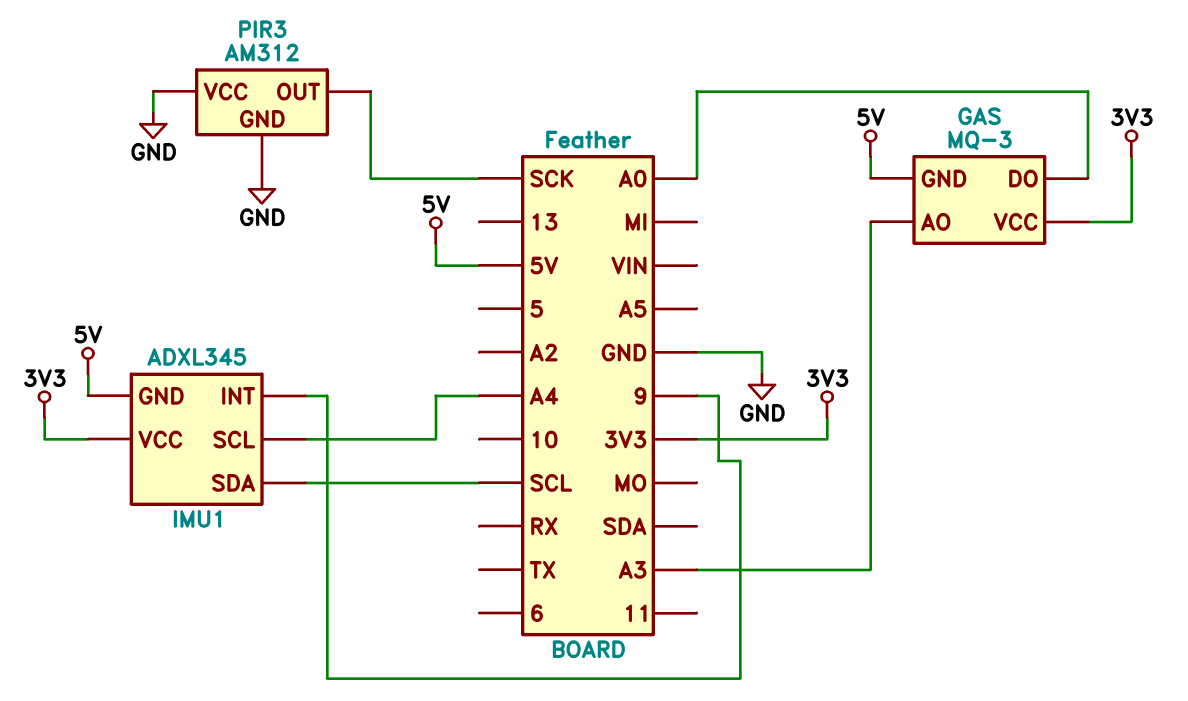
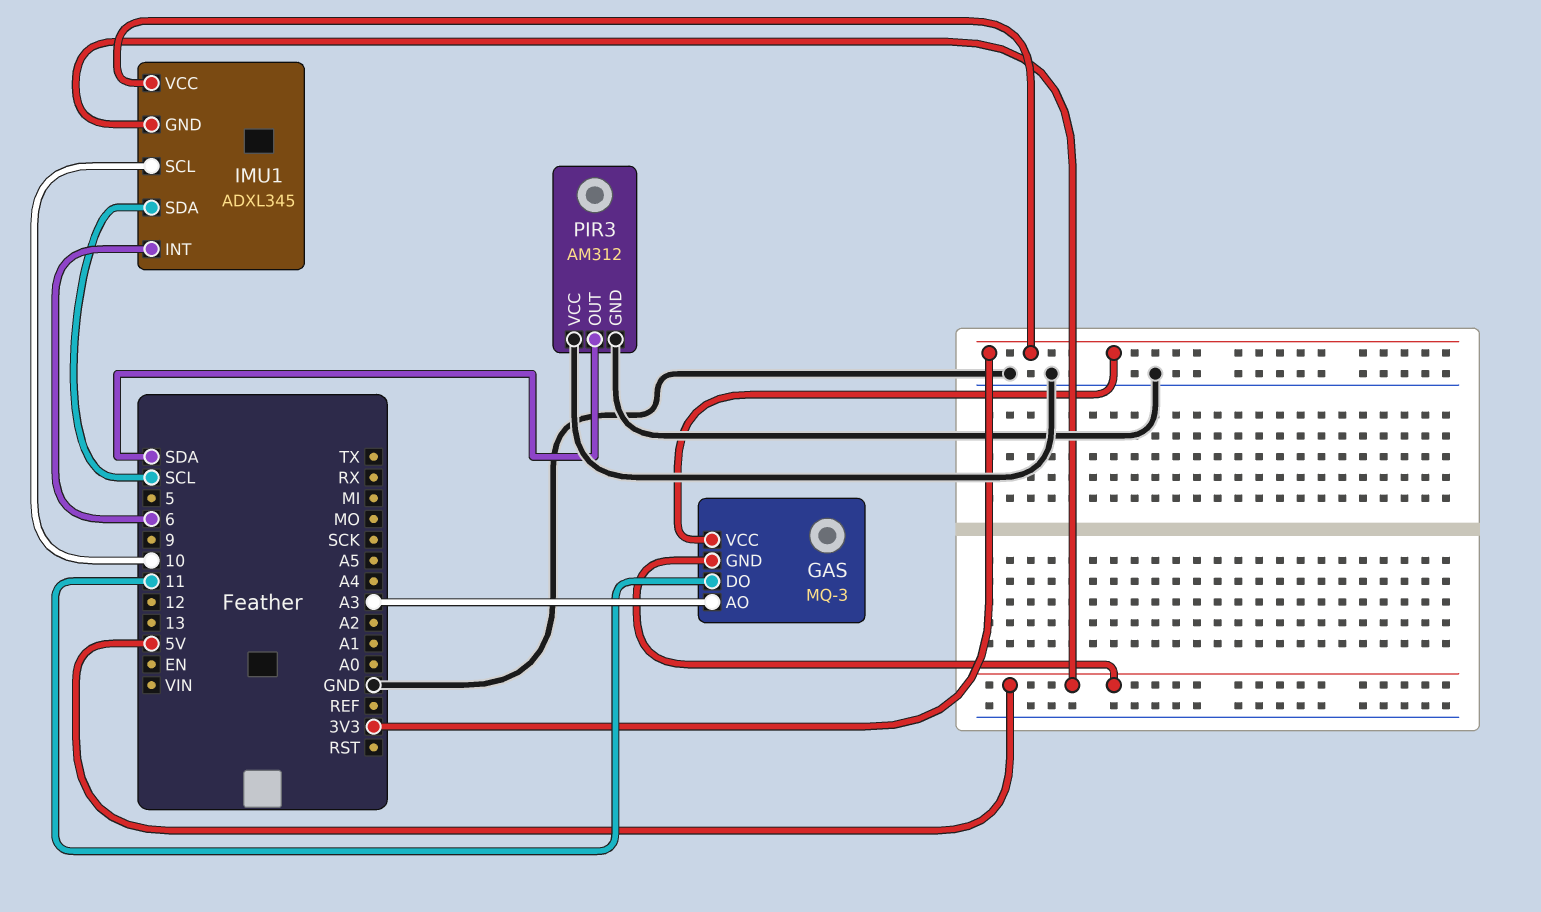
GAS pin DO: A0 -> 11
IMU1 pin INT: 9 -> 6
IMU1 pin SCL: A4 -> 10
PIR3 pin OUT: SCK -> SDA

